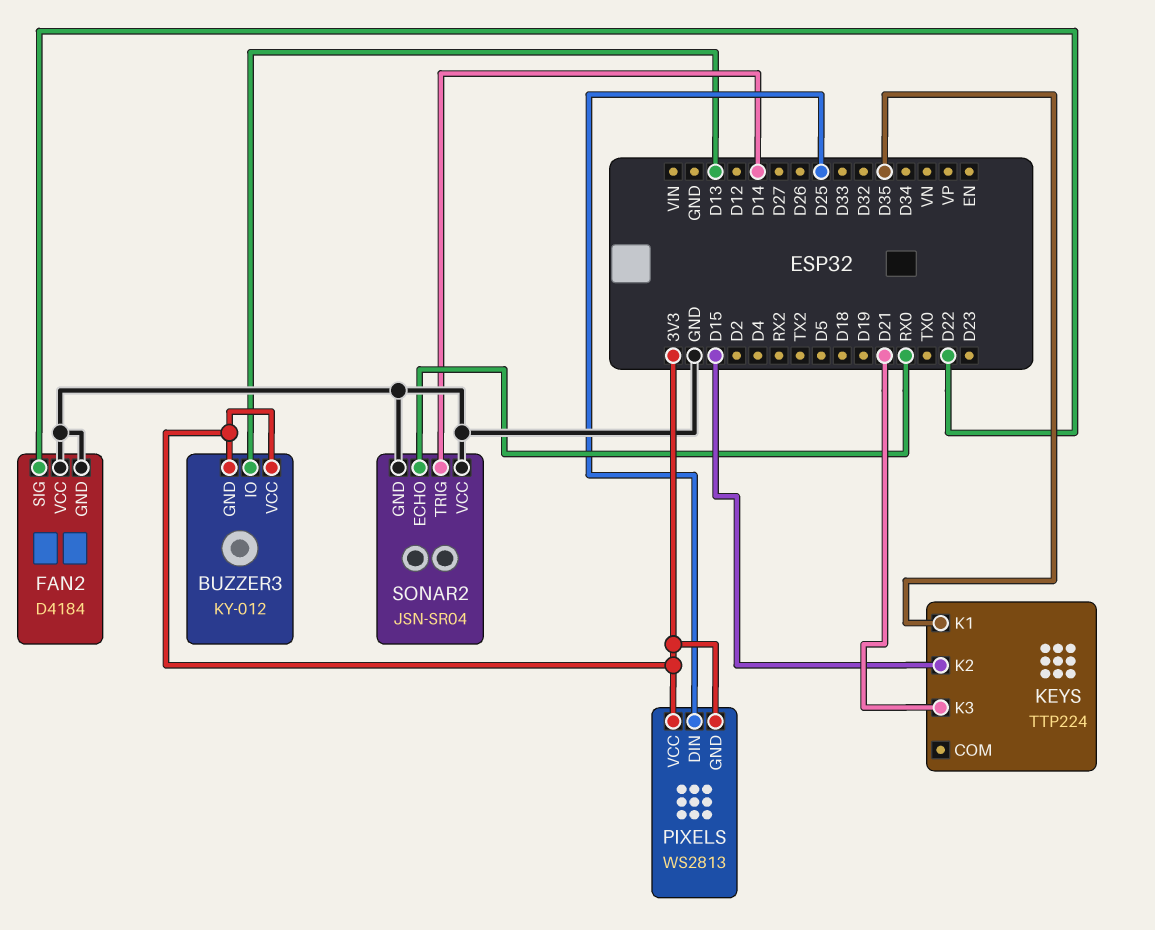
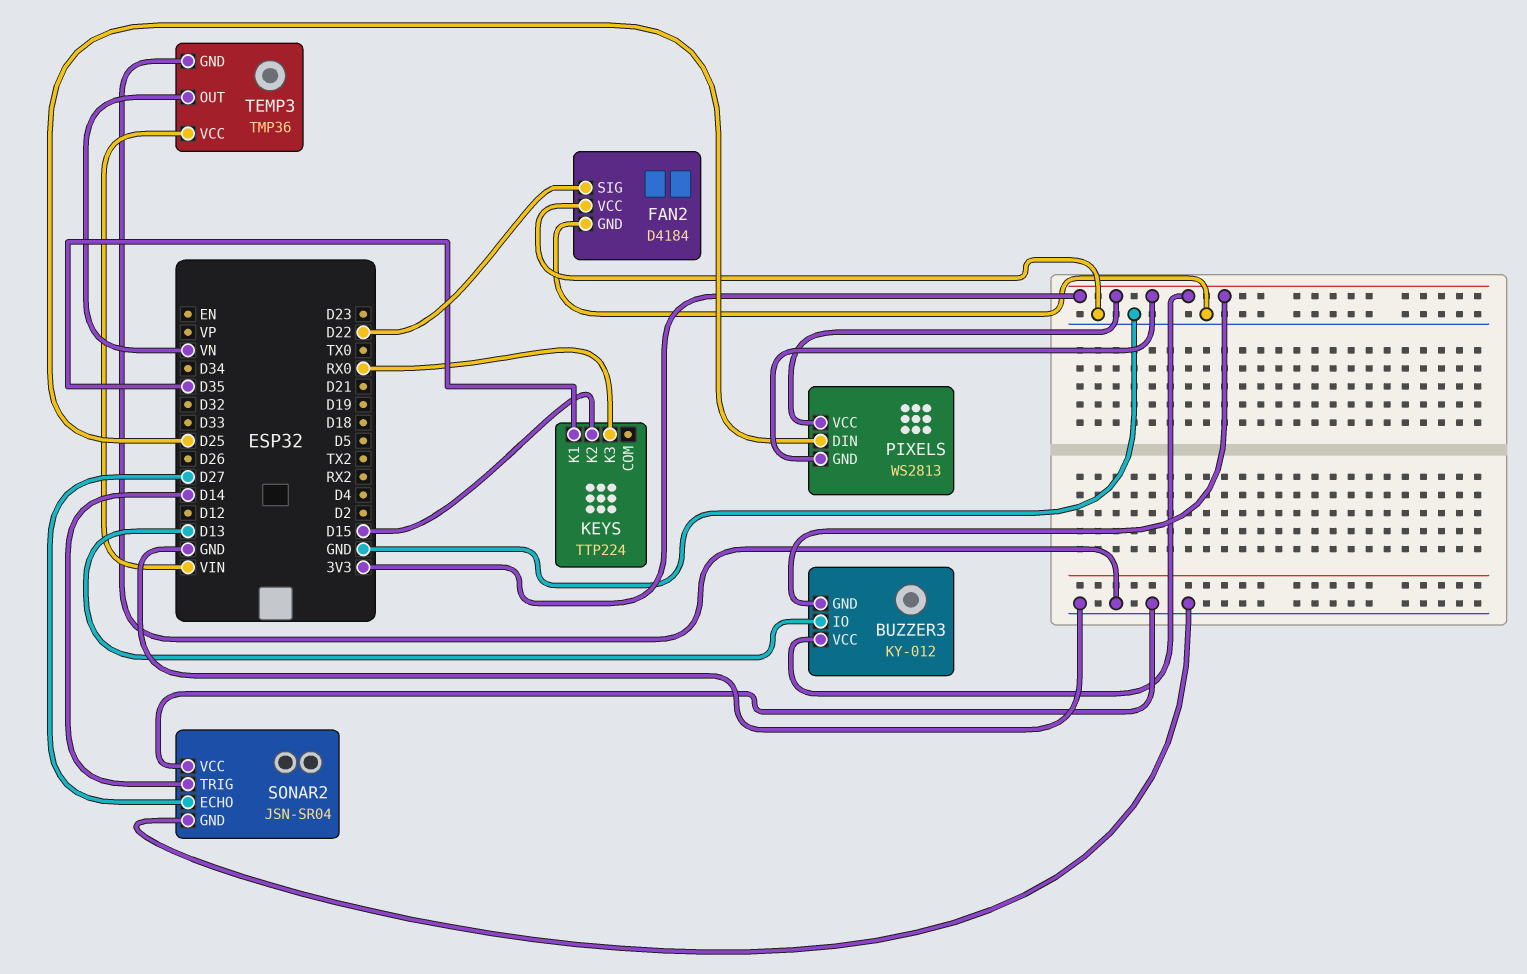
KEYS pin K3: D21 -> RX0
SONAR2 pin ECHO: RX0 -> D27
TEMP3: none -> TMP36
TEMP3 pin GND: none -> GND
TEMP3 pin OUT: none -> VN
TEMP3 pin VCC: none -> VIN

